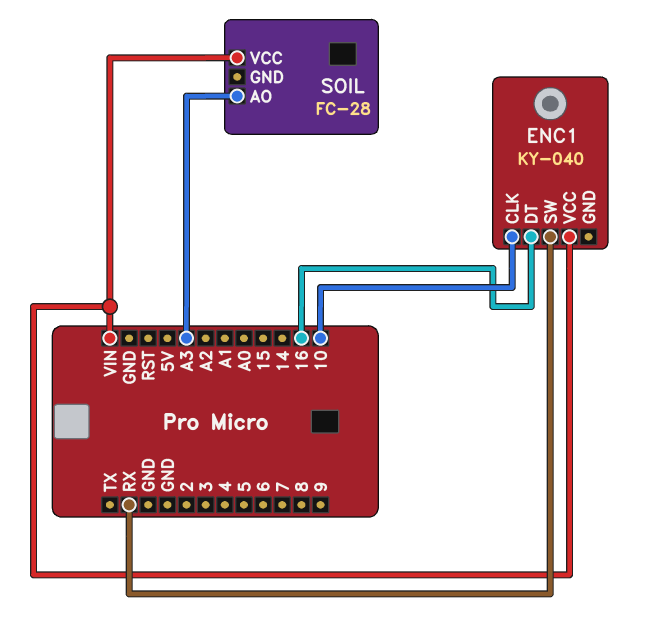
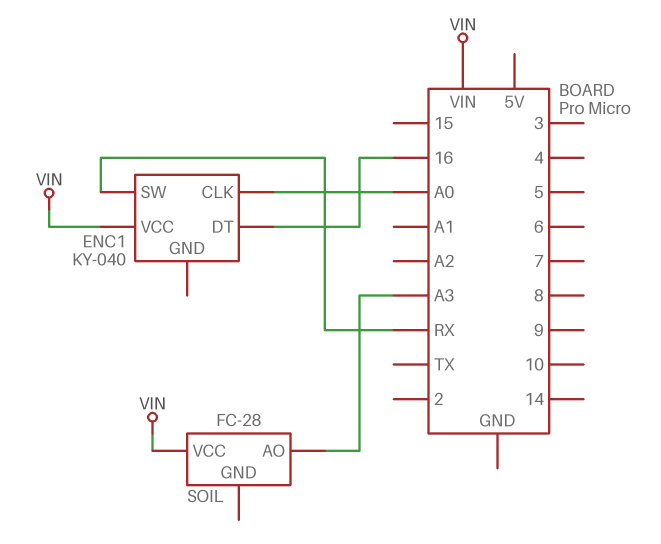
ENC1 pin CLK: 10 -> A0

